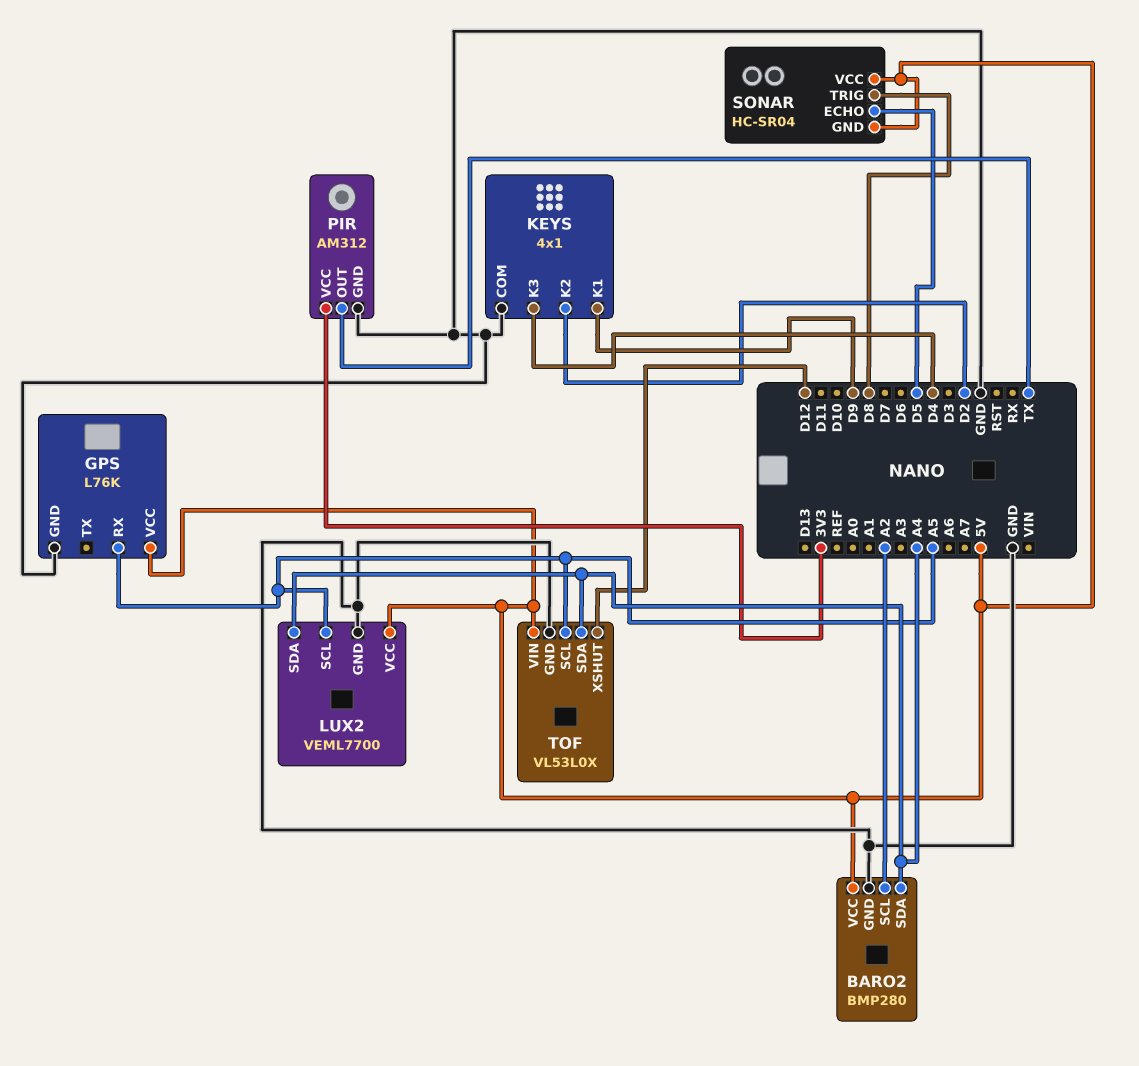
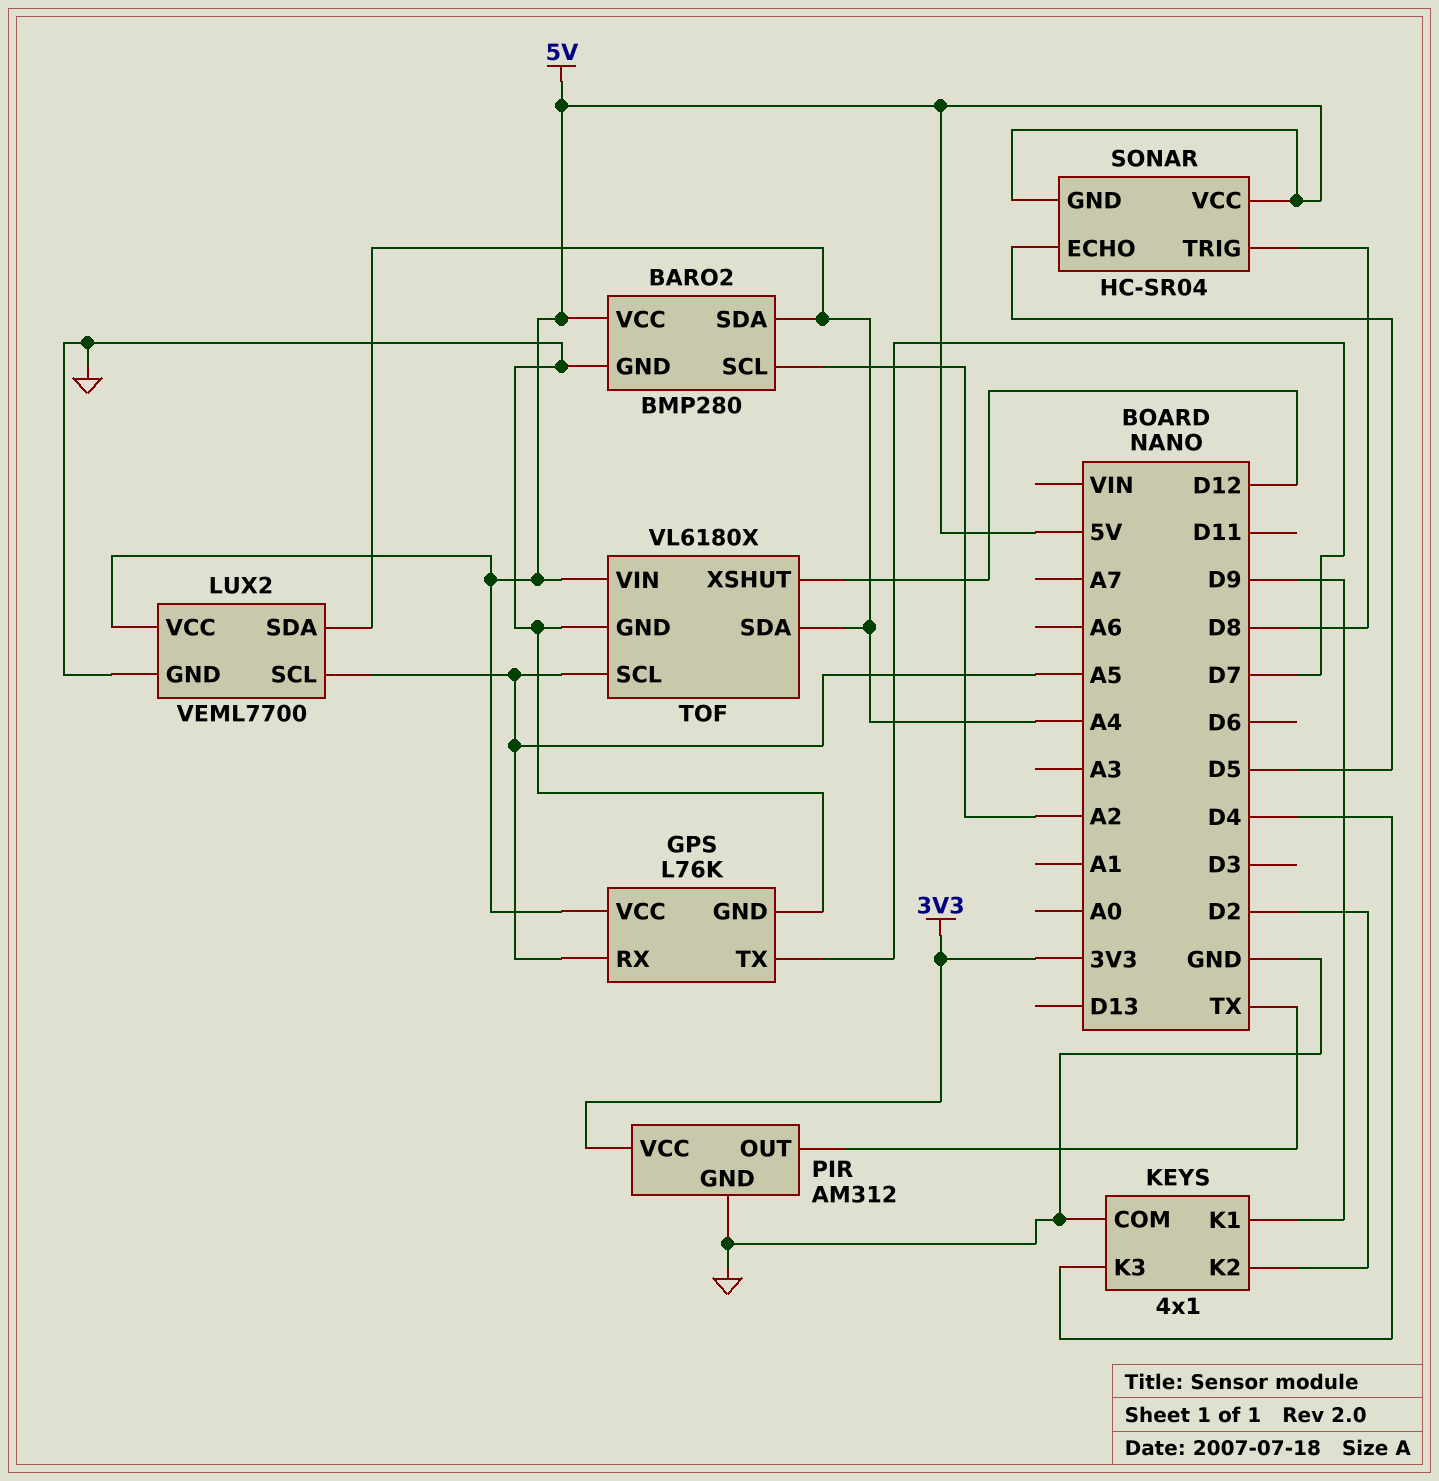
GPS pin TX: none -> D7
TOF: VL53L0X -> VL6180X

